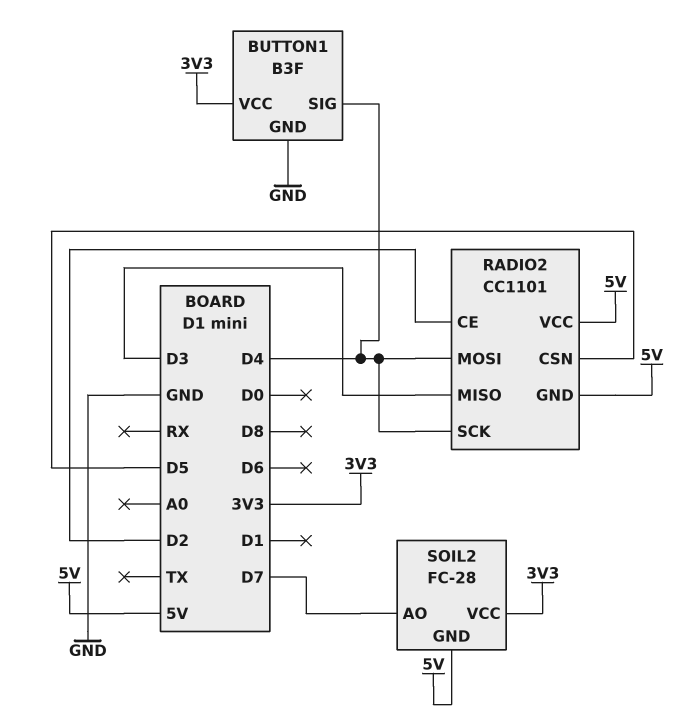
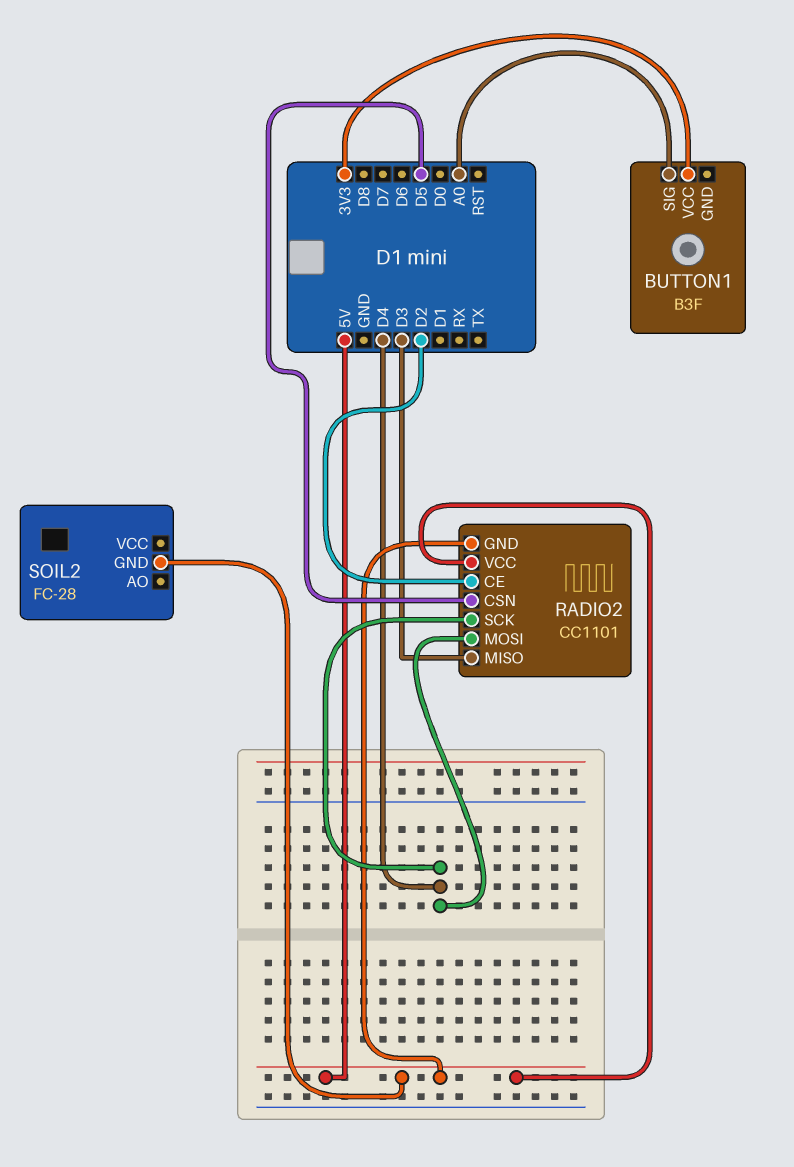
BUTTON1 pin GND: GND -> none
BUTTON1 pin SIG: D4 -> A0
SOIL2 pin AO: D7 -> none
SOIL2 pin VCC: 3V3 -> none

